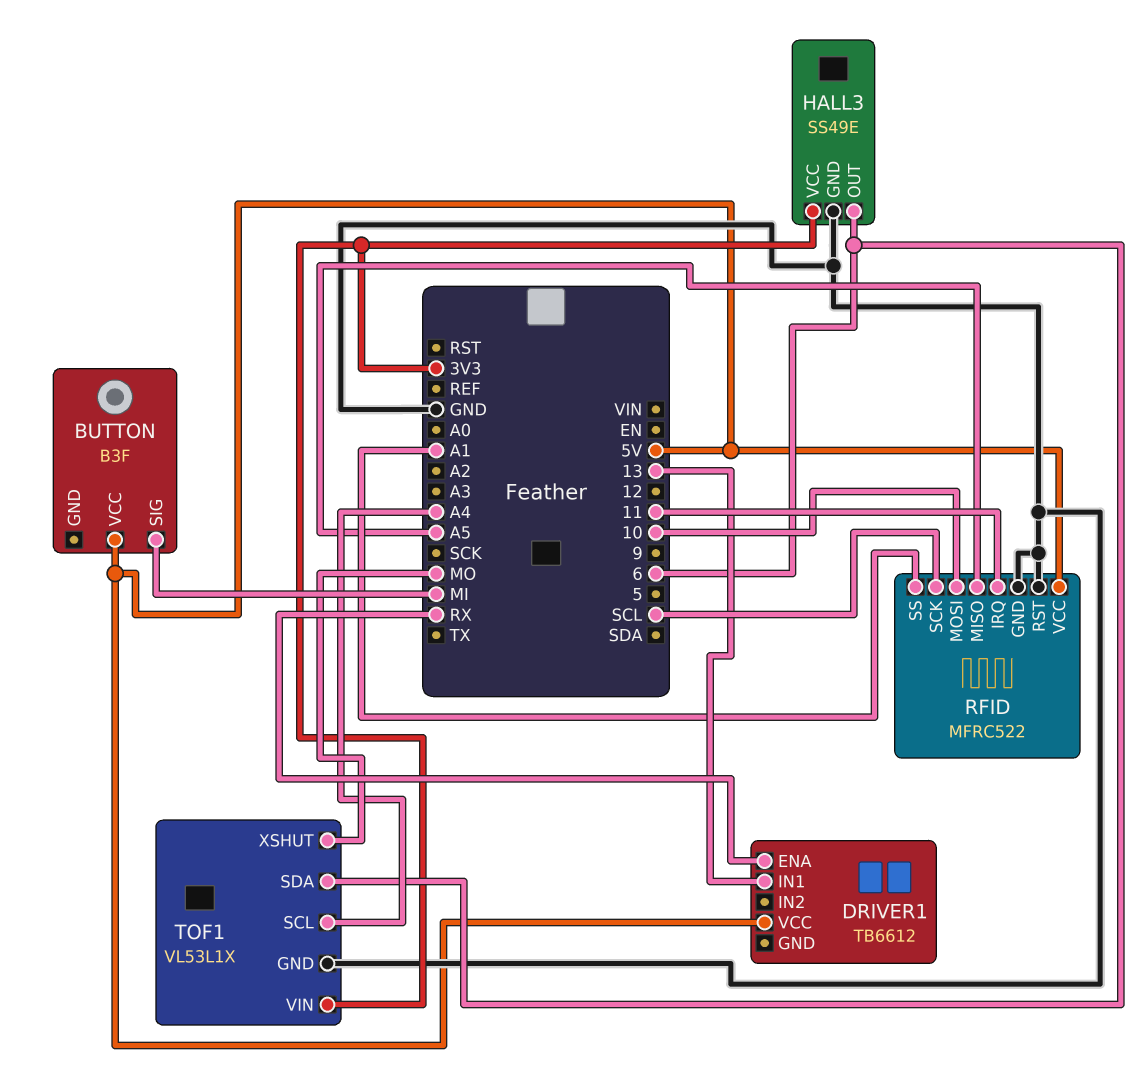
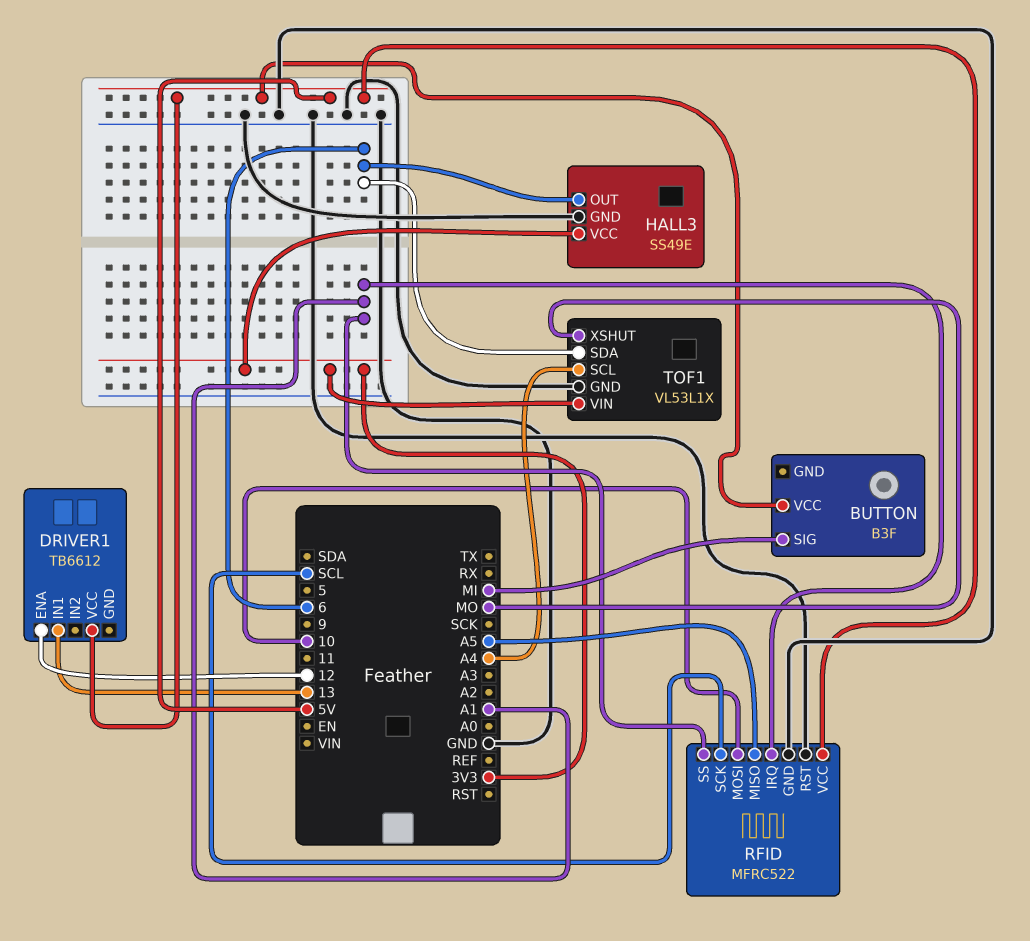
DRIVER1 pin ENA: RX -> 12
RFID pin IRQ: 11 -> A1

